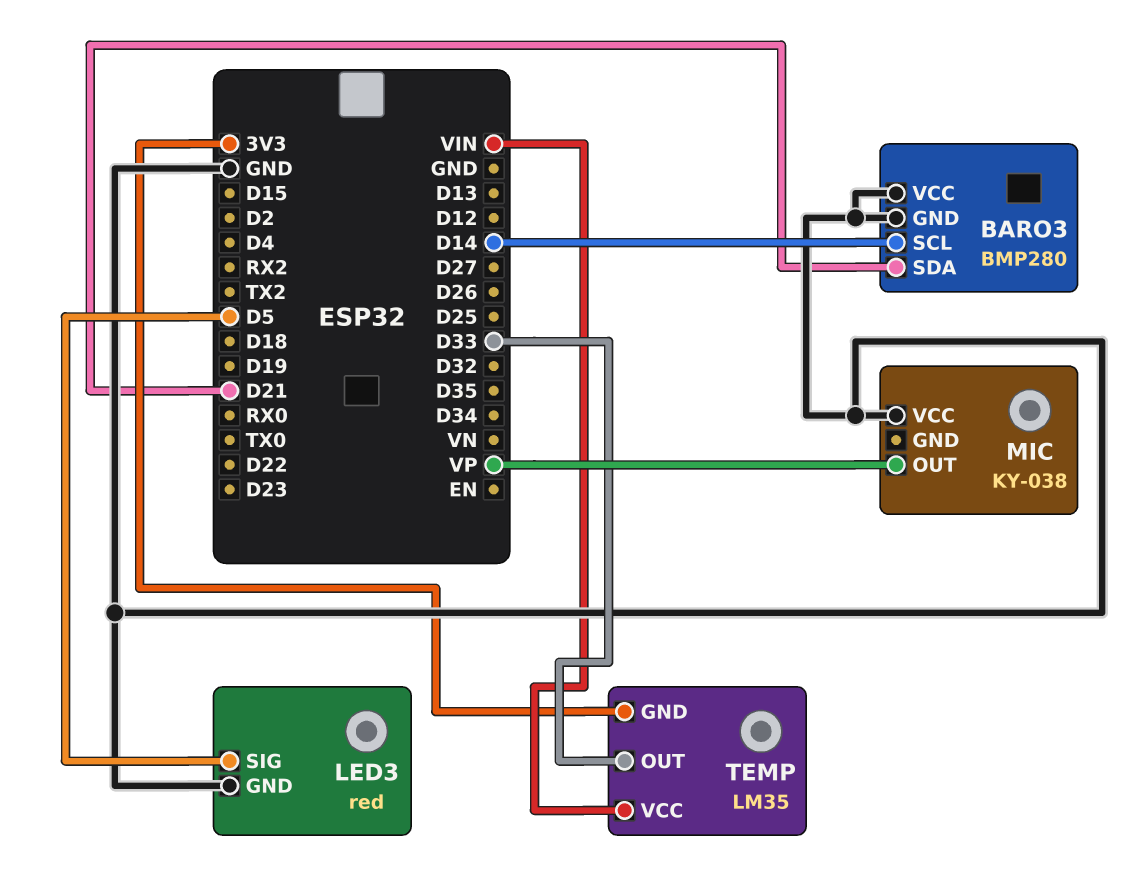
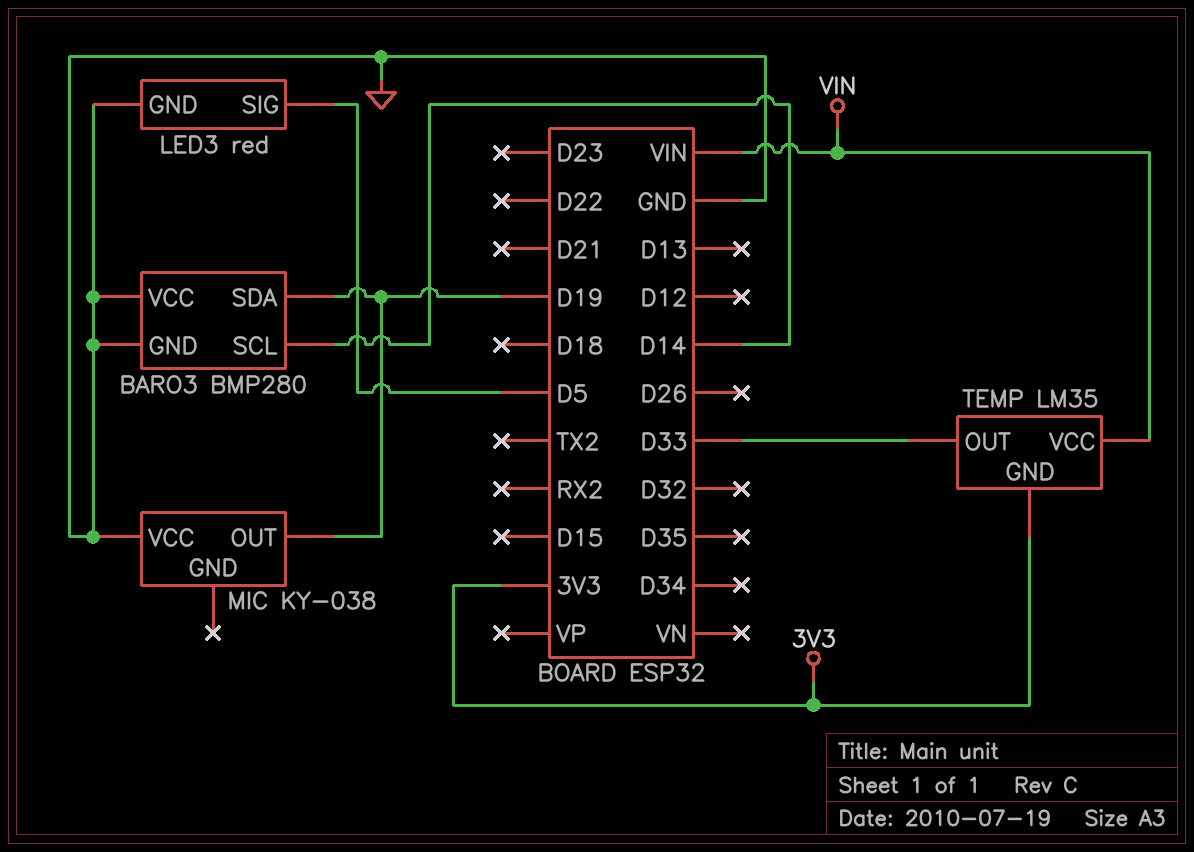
BARO3 pin SDA: D21 -> D19
MIC pin OUT: VP -> D19

